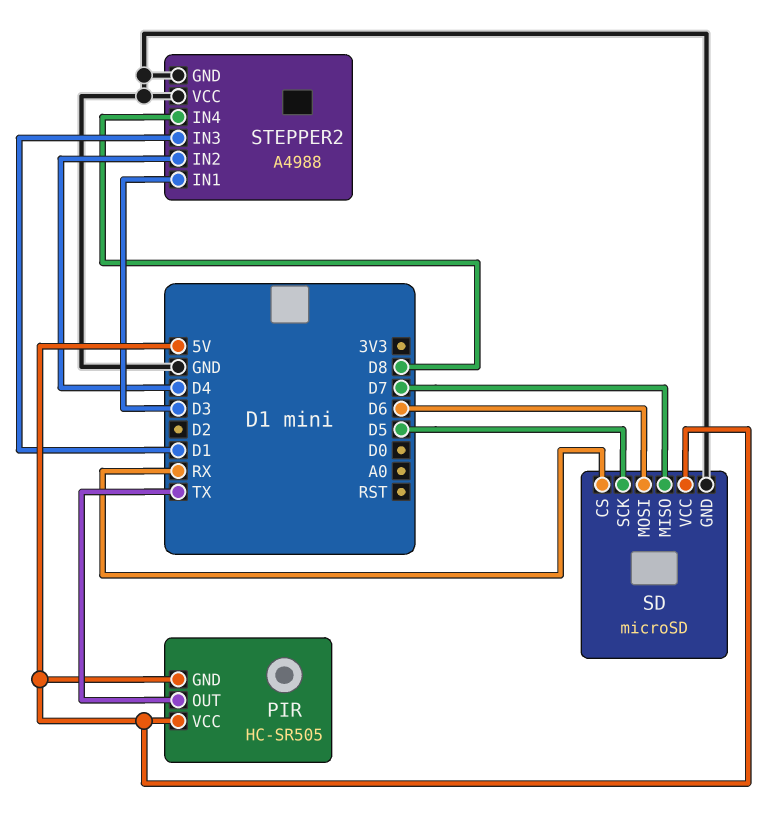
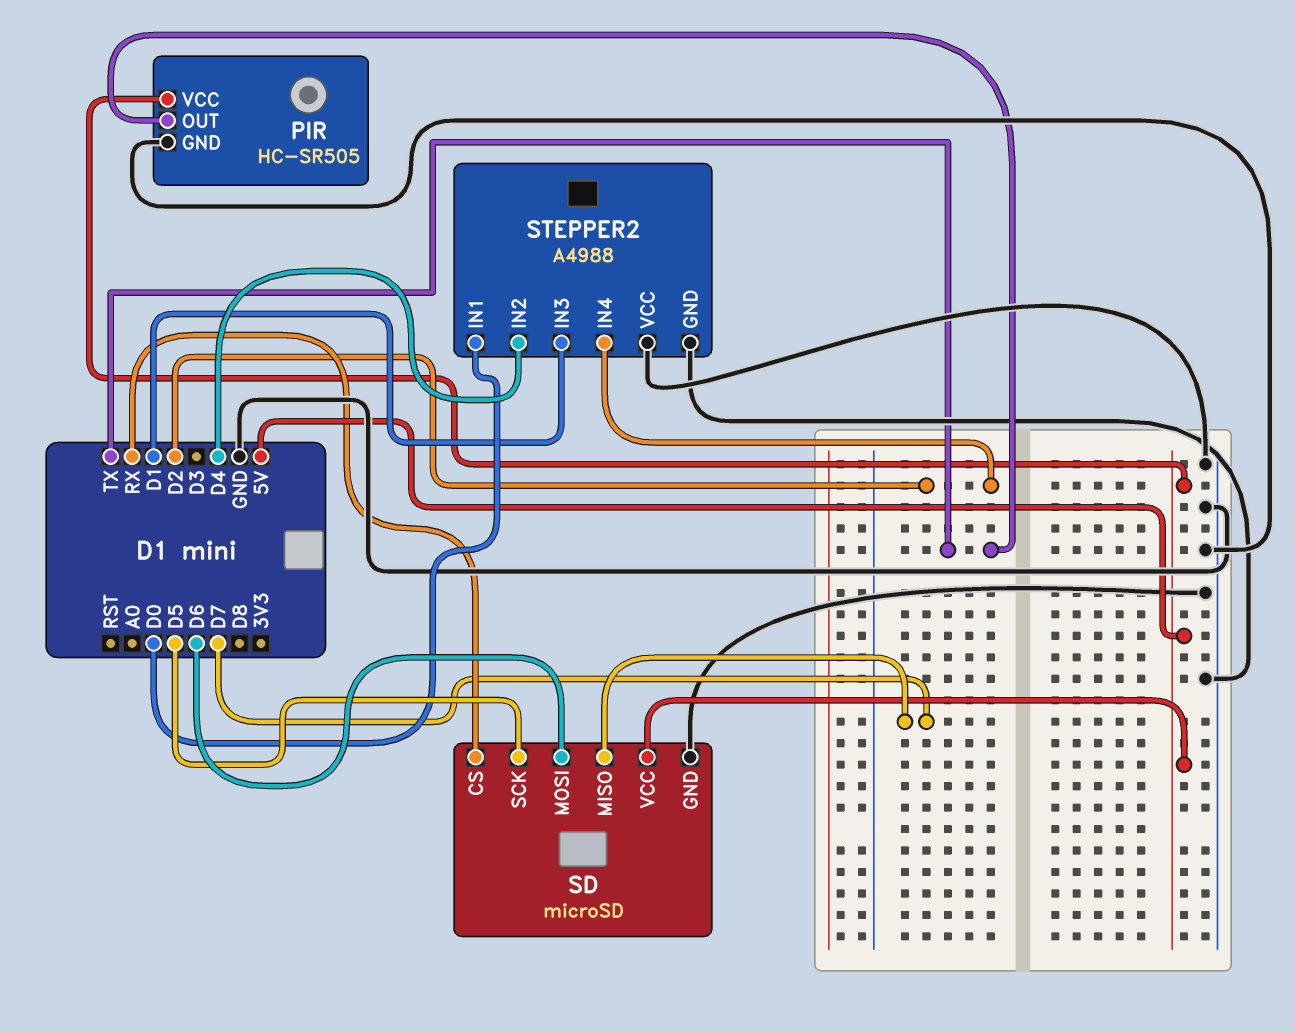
PIR pin GND: 5V -> GND
STEPPER2 pin IN1: D3 -> D0
STEPPER2 pin IN4: D8 -> D2

